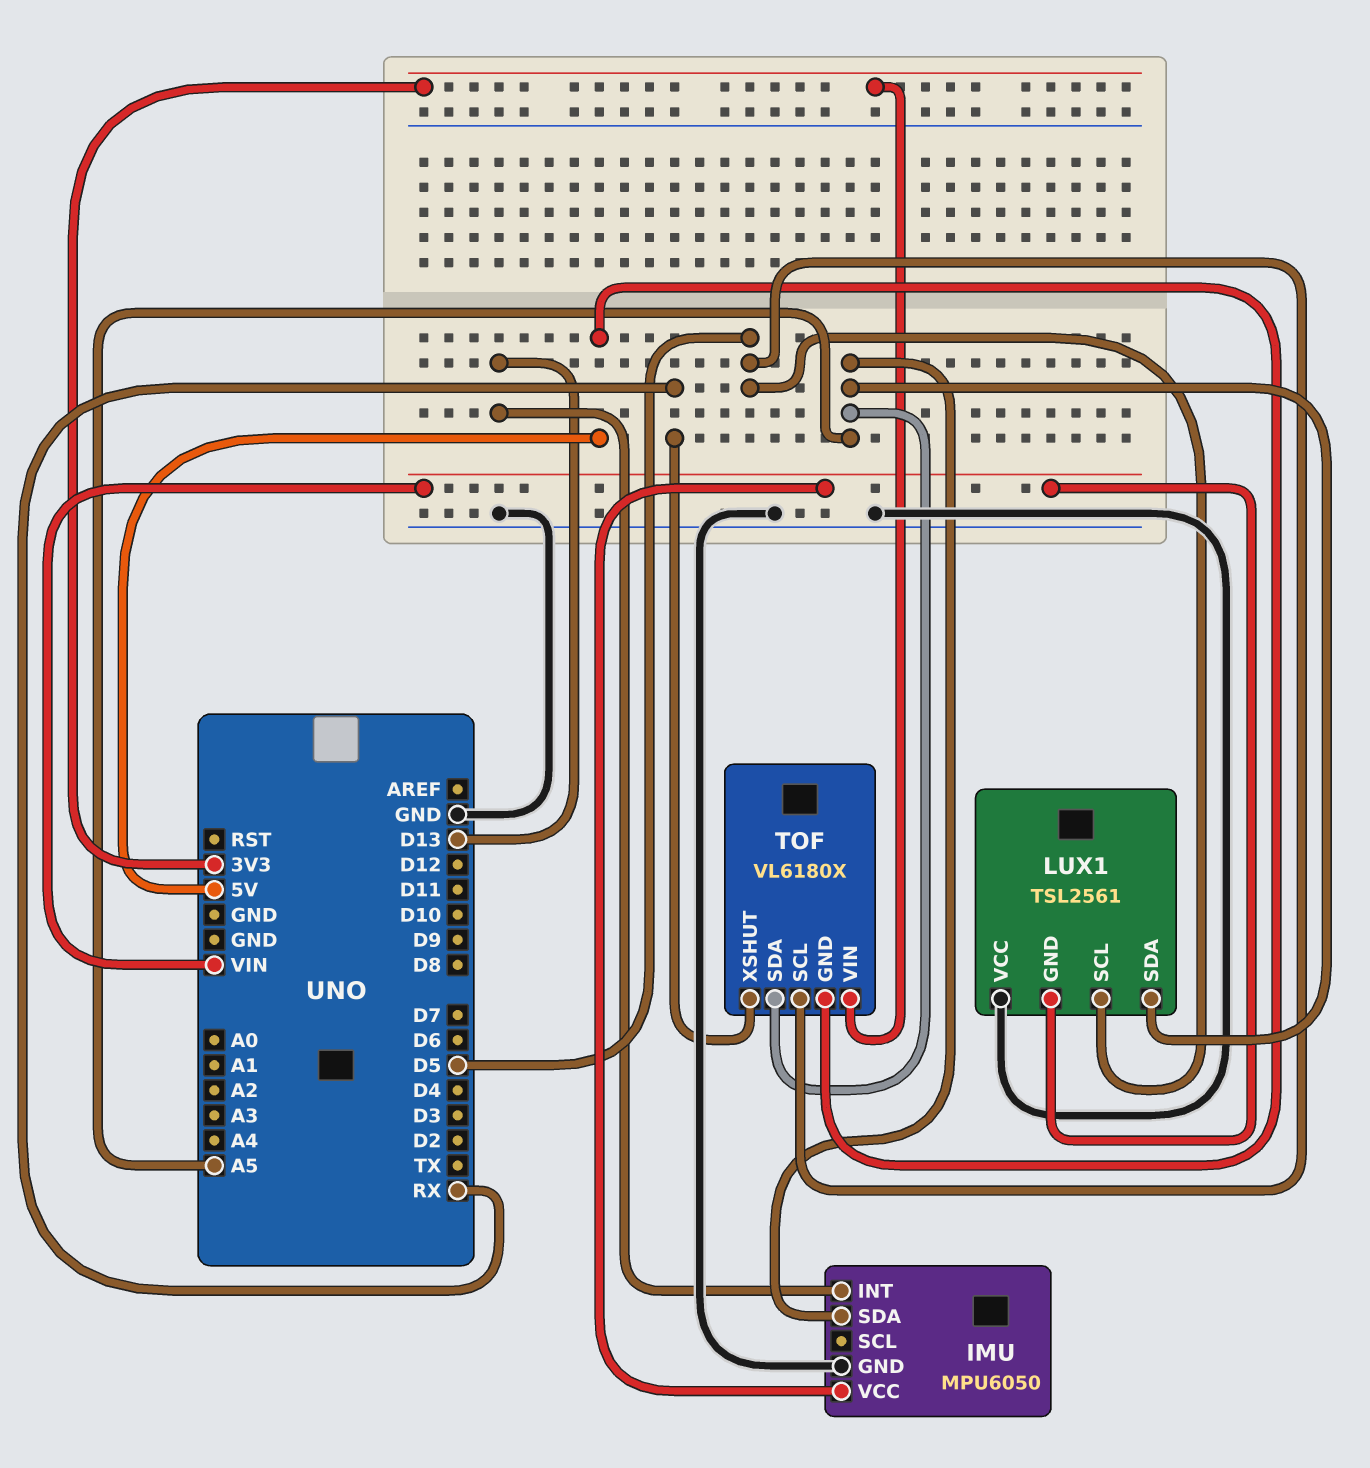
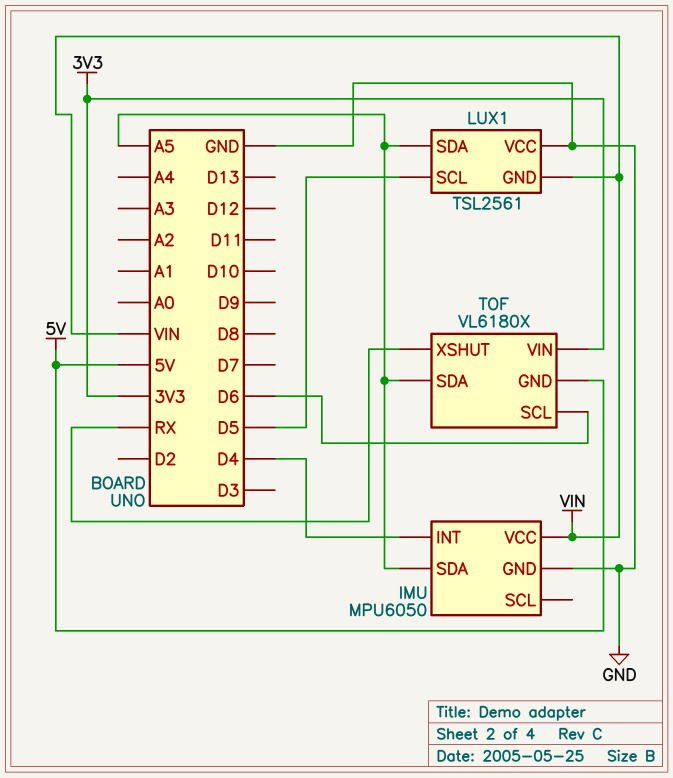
IMU pin INT: D13 -> D4
TOF pin SCL: D5 -> D6

